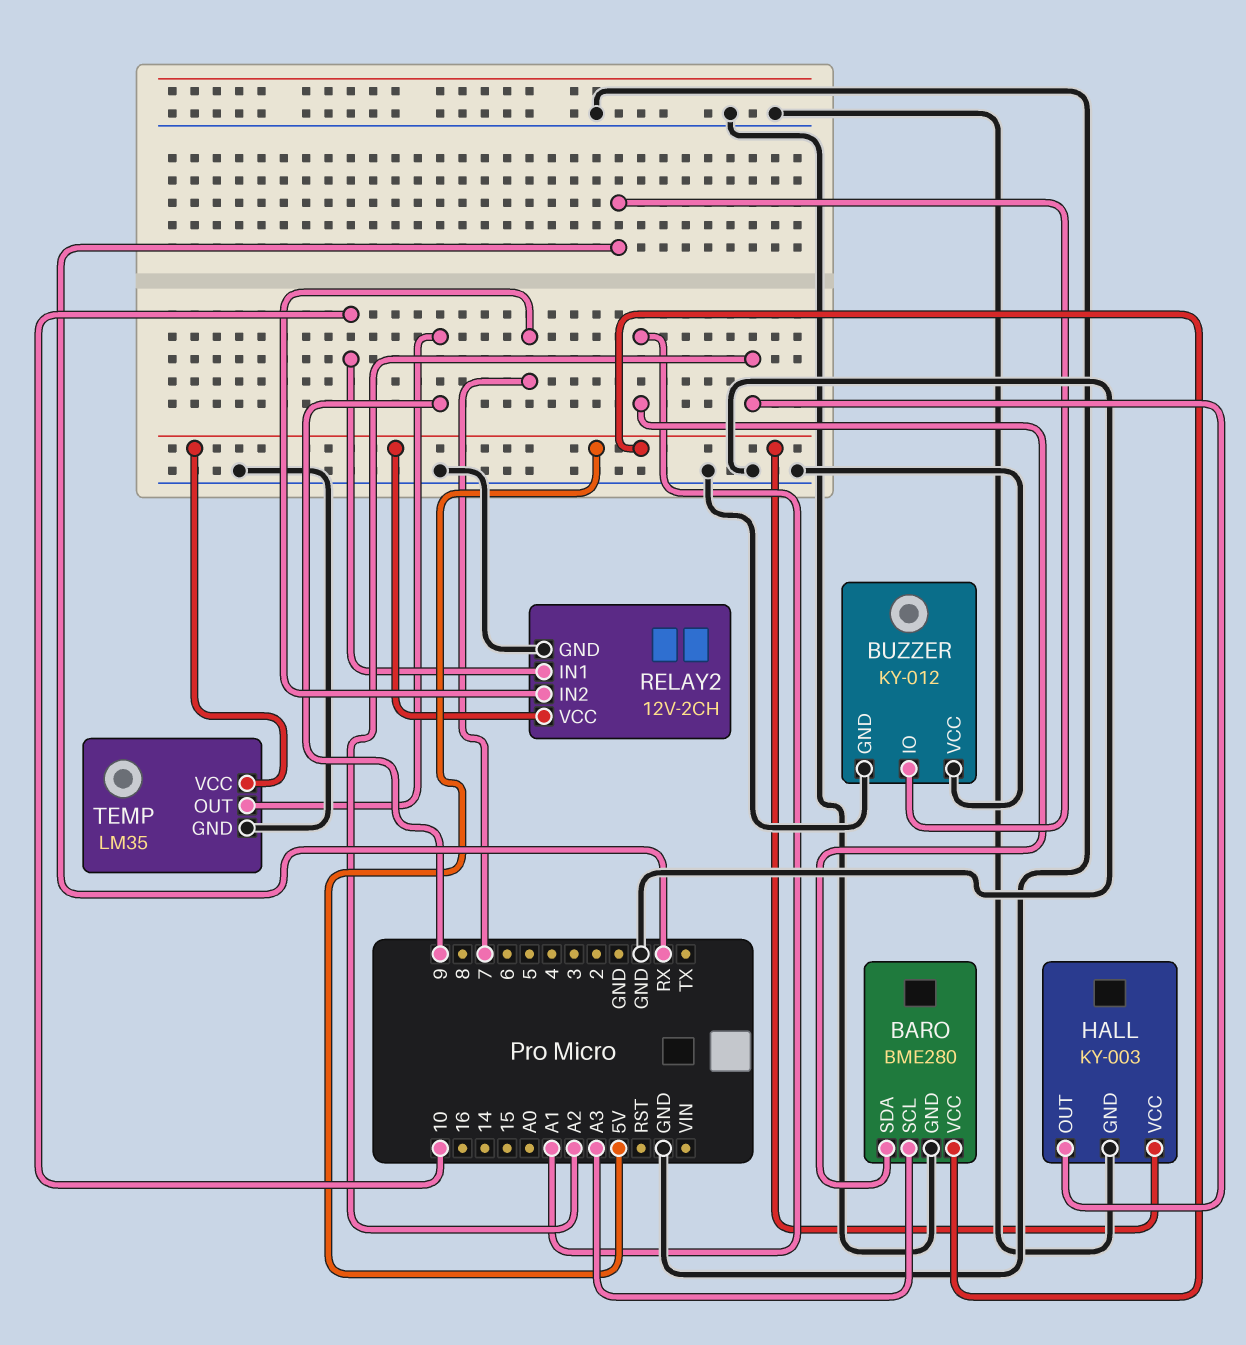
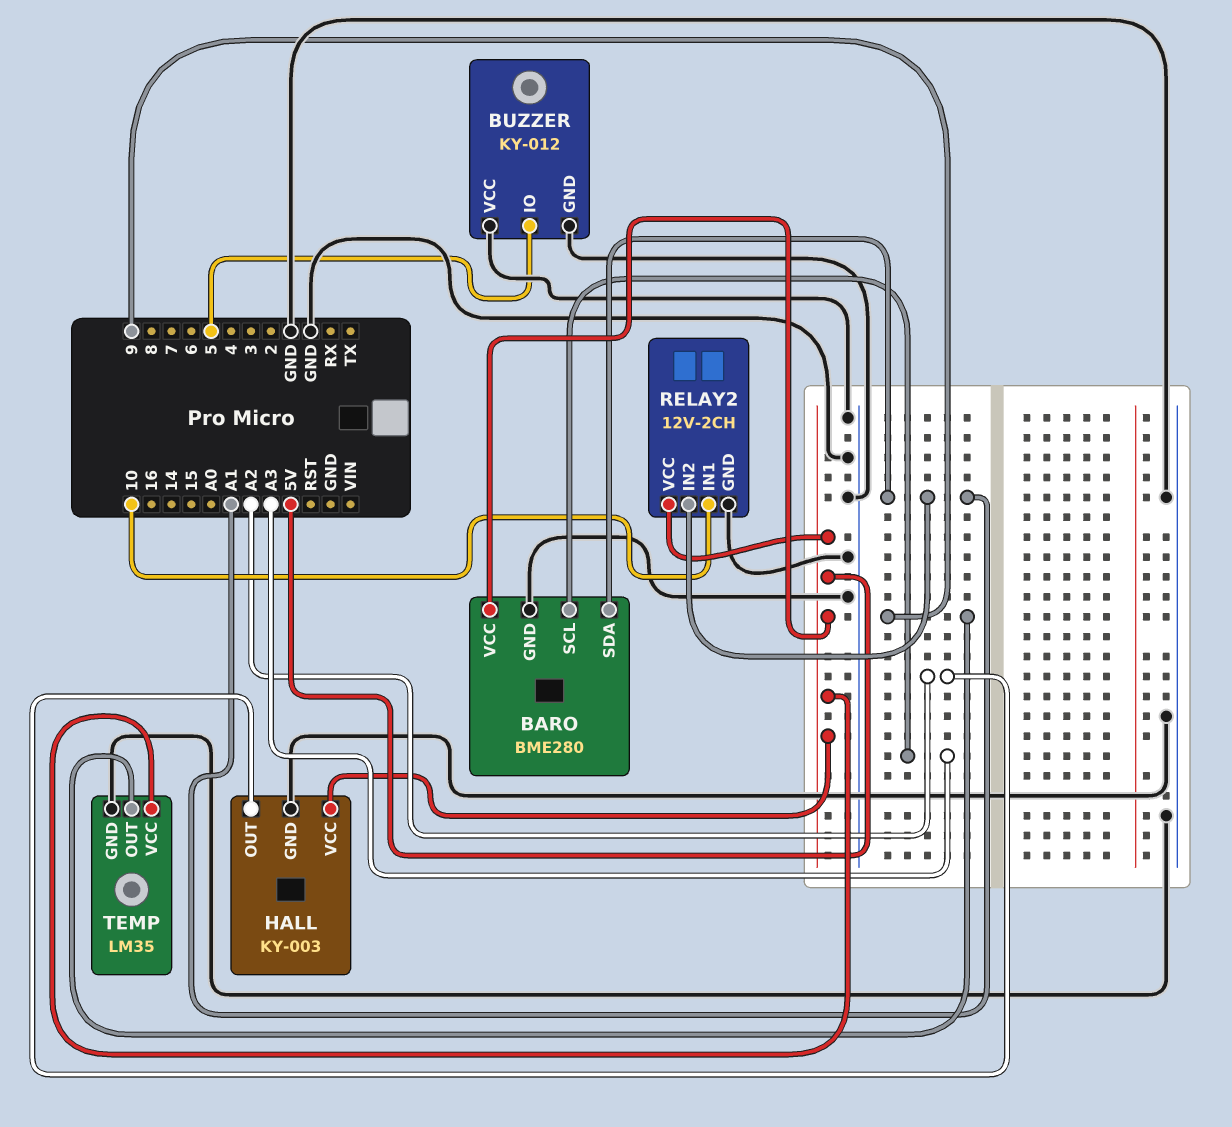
BUZZER pin IO: RX -> 5
RELAY2 pin IN2: 7 -> A1

